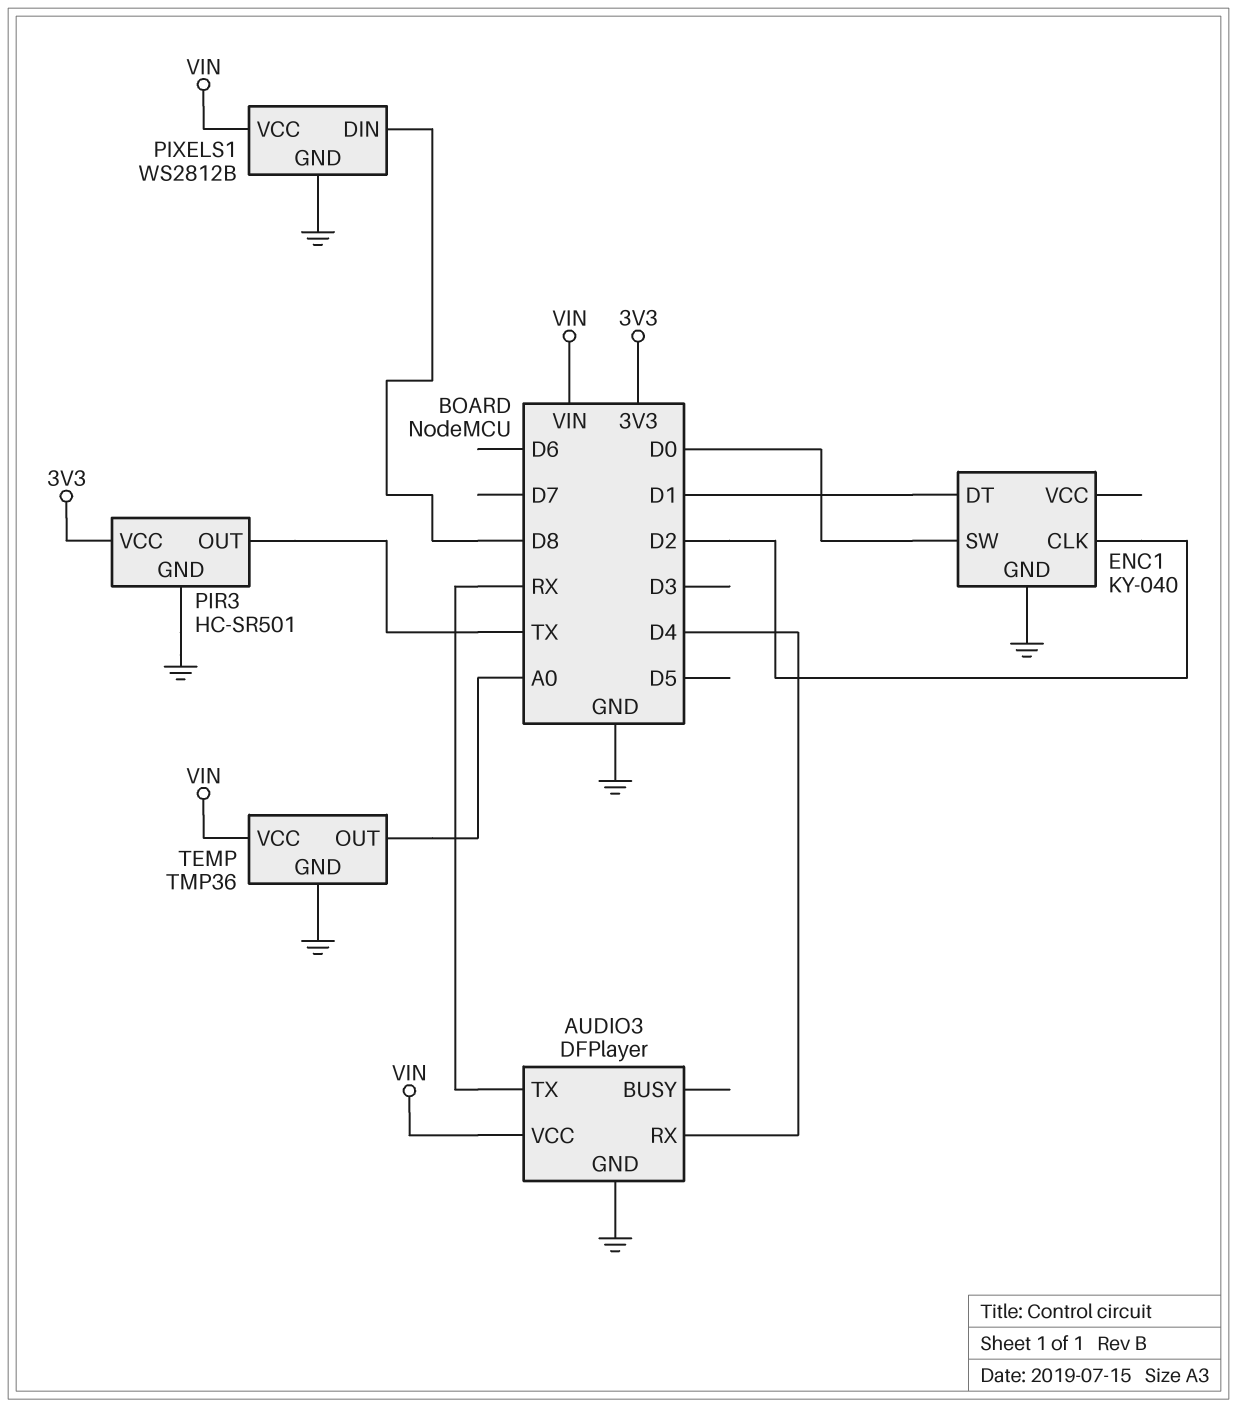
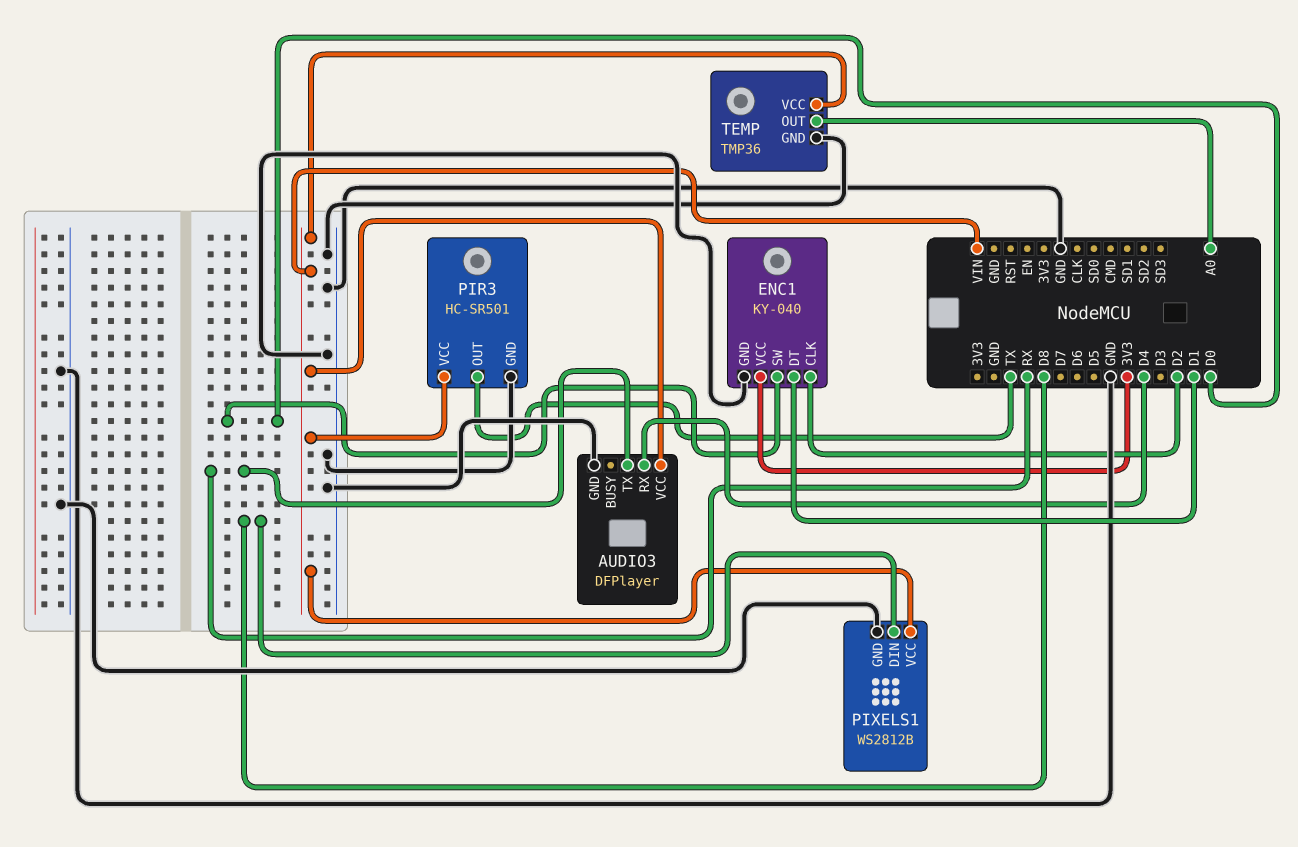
ENC1 pin VCC: none -> 3V3
PIR3 pin VCC: 3V3 -> VIN

